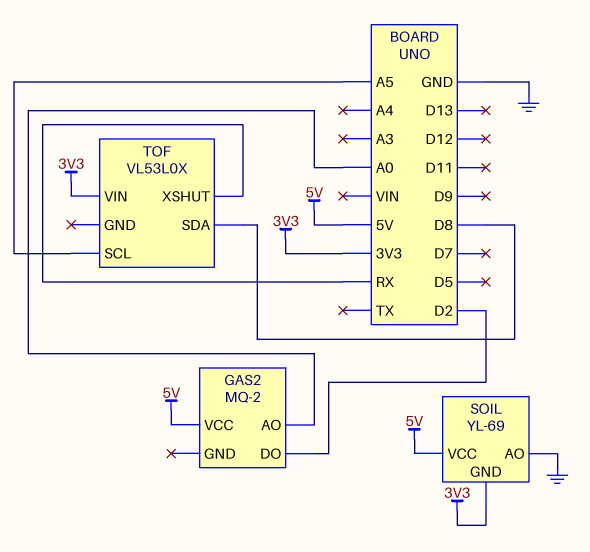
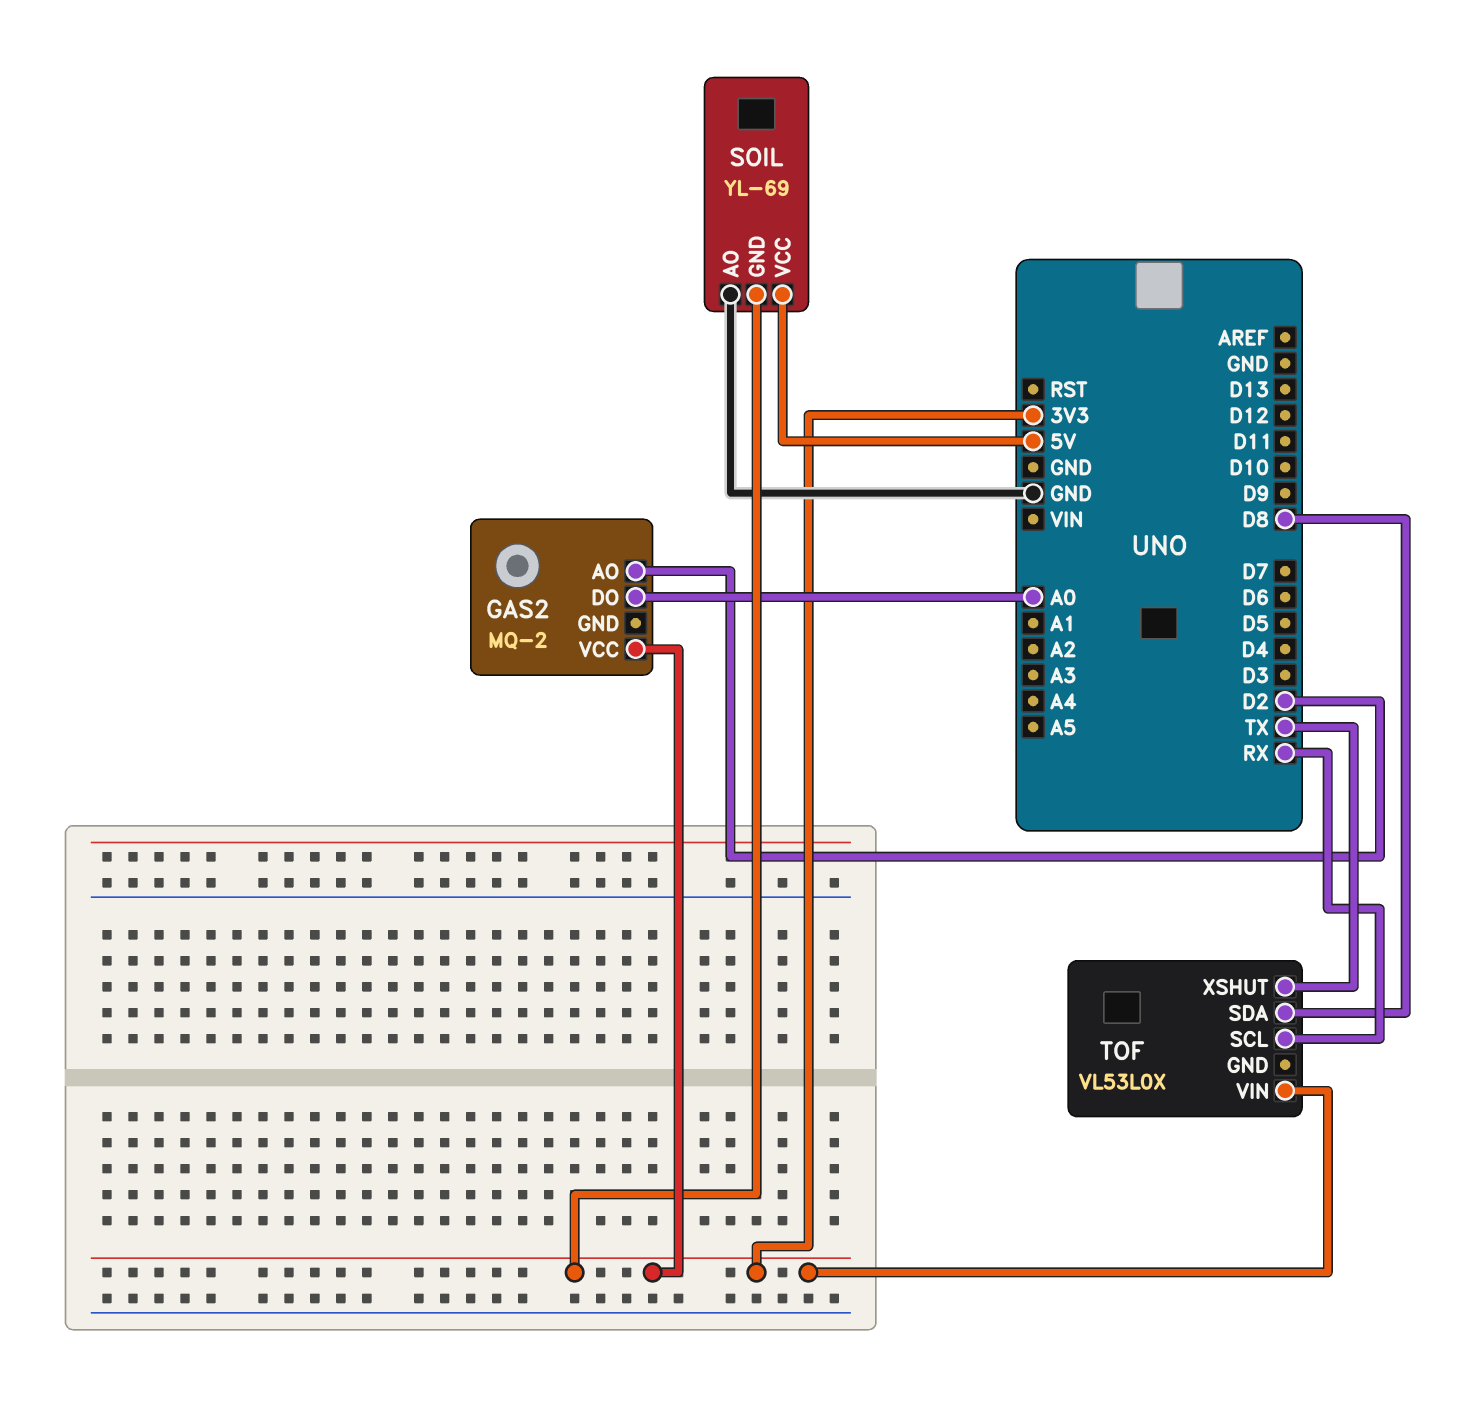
GAS2 pin AO: A0 -> D2
GAS2 pin DO: D2 -> A0
GAS2 pin VCC: 5V -> 3V3
TOF pin SCL: A5 -> RX
TOF pin XSHUT: RX -> TX

